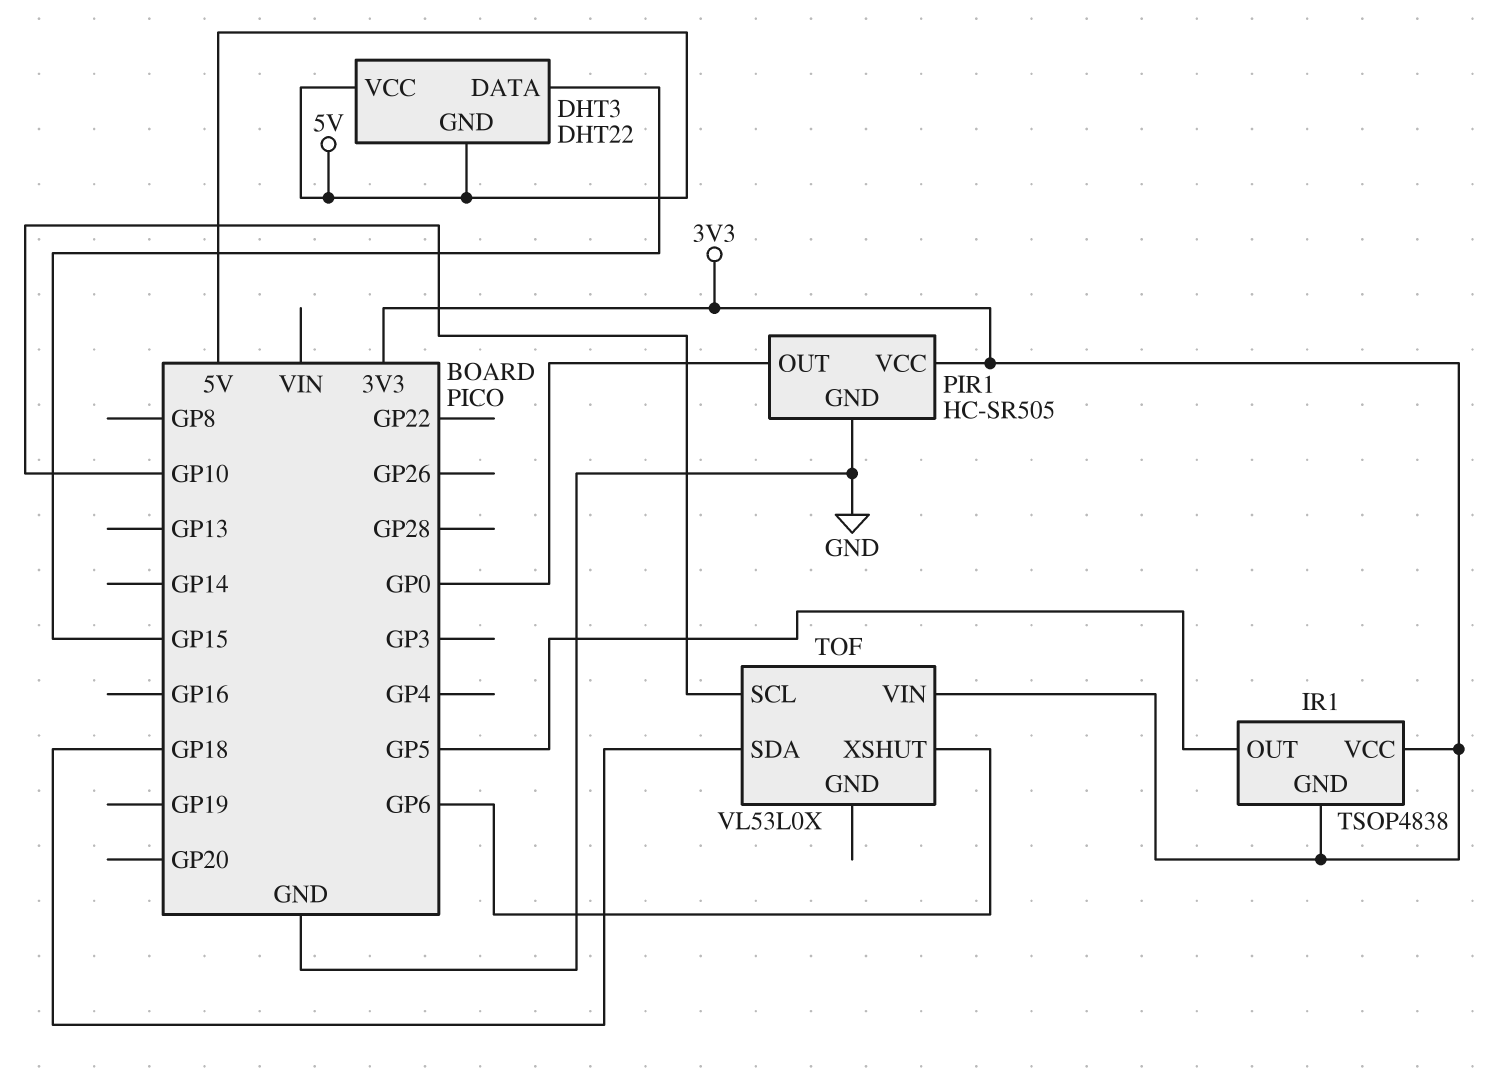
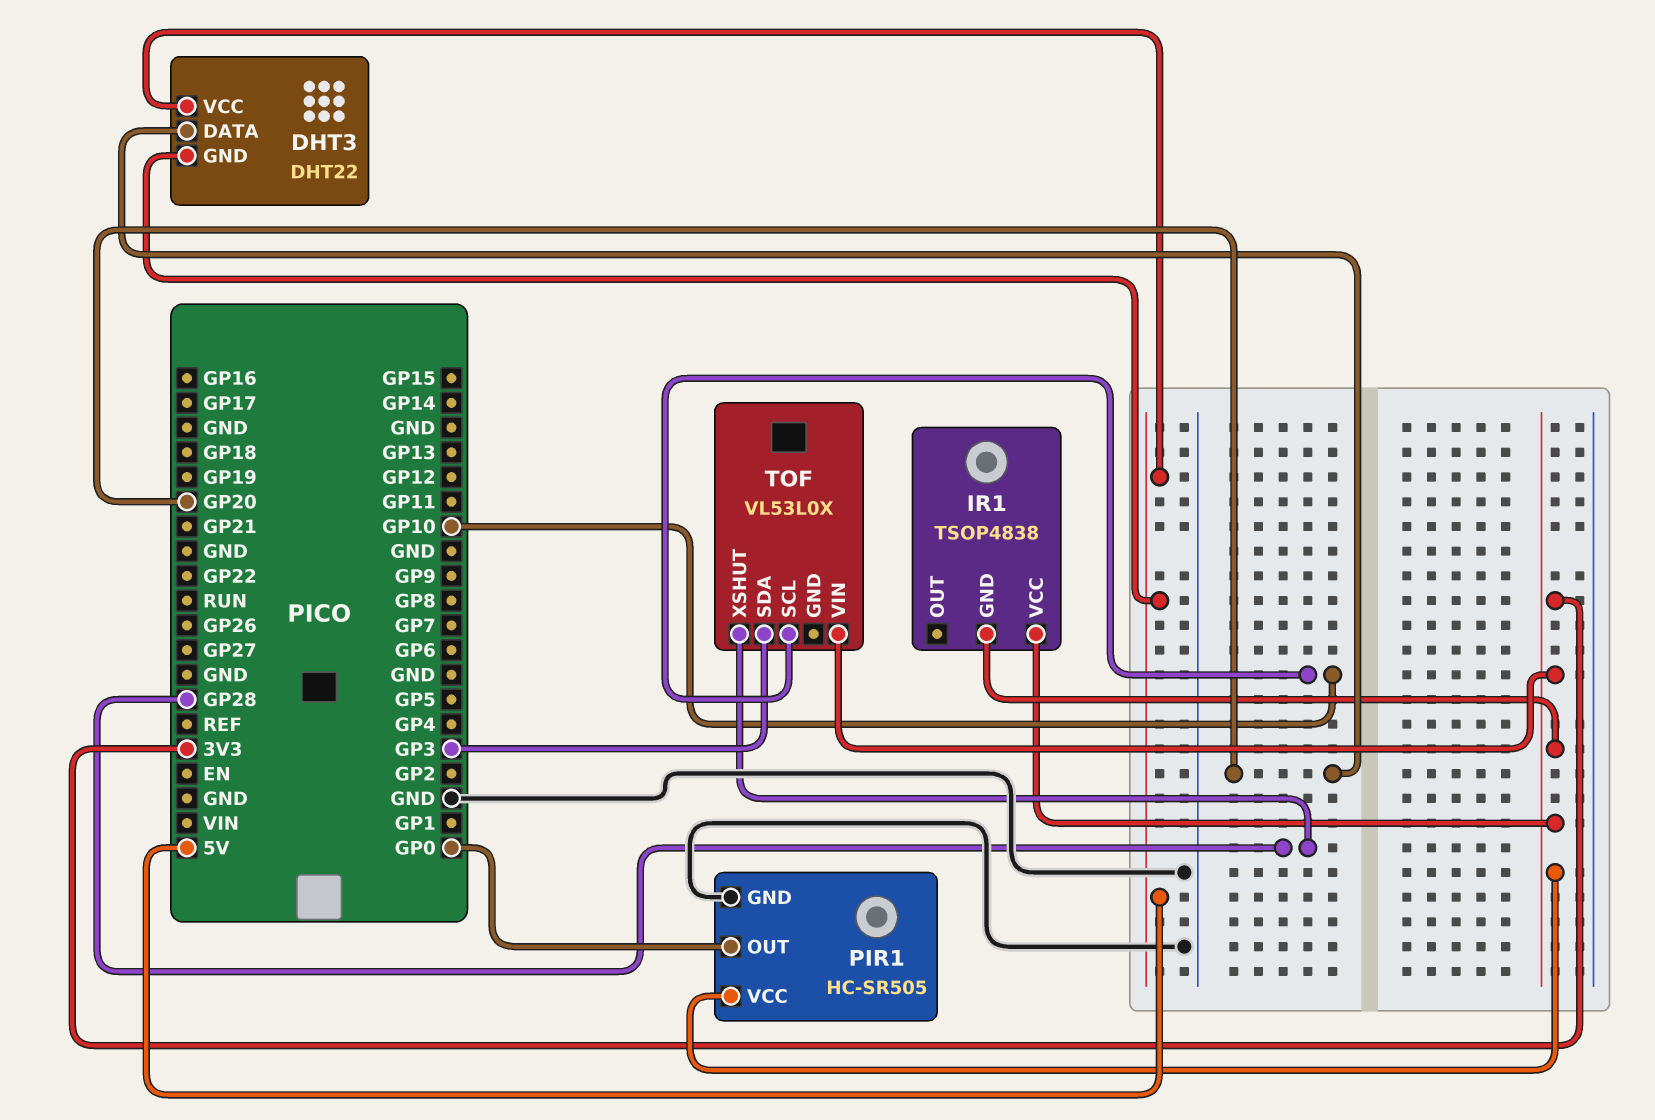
DHT3 pin DATA: GP15 -> GP20
IR1 pin OUT: GP5 -> none
TOF pin SDA: GP18 -> GP3
TOF pin XSHUT: GP6 -> GP28

